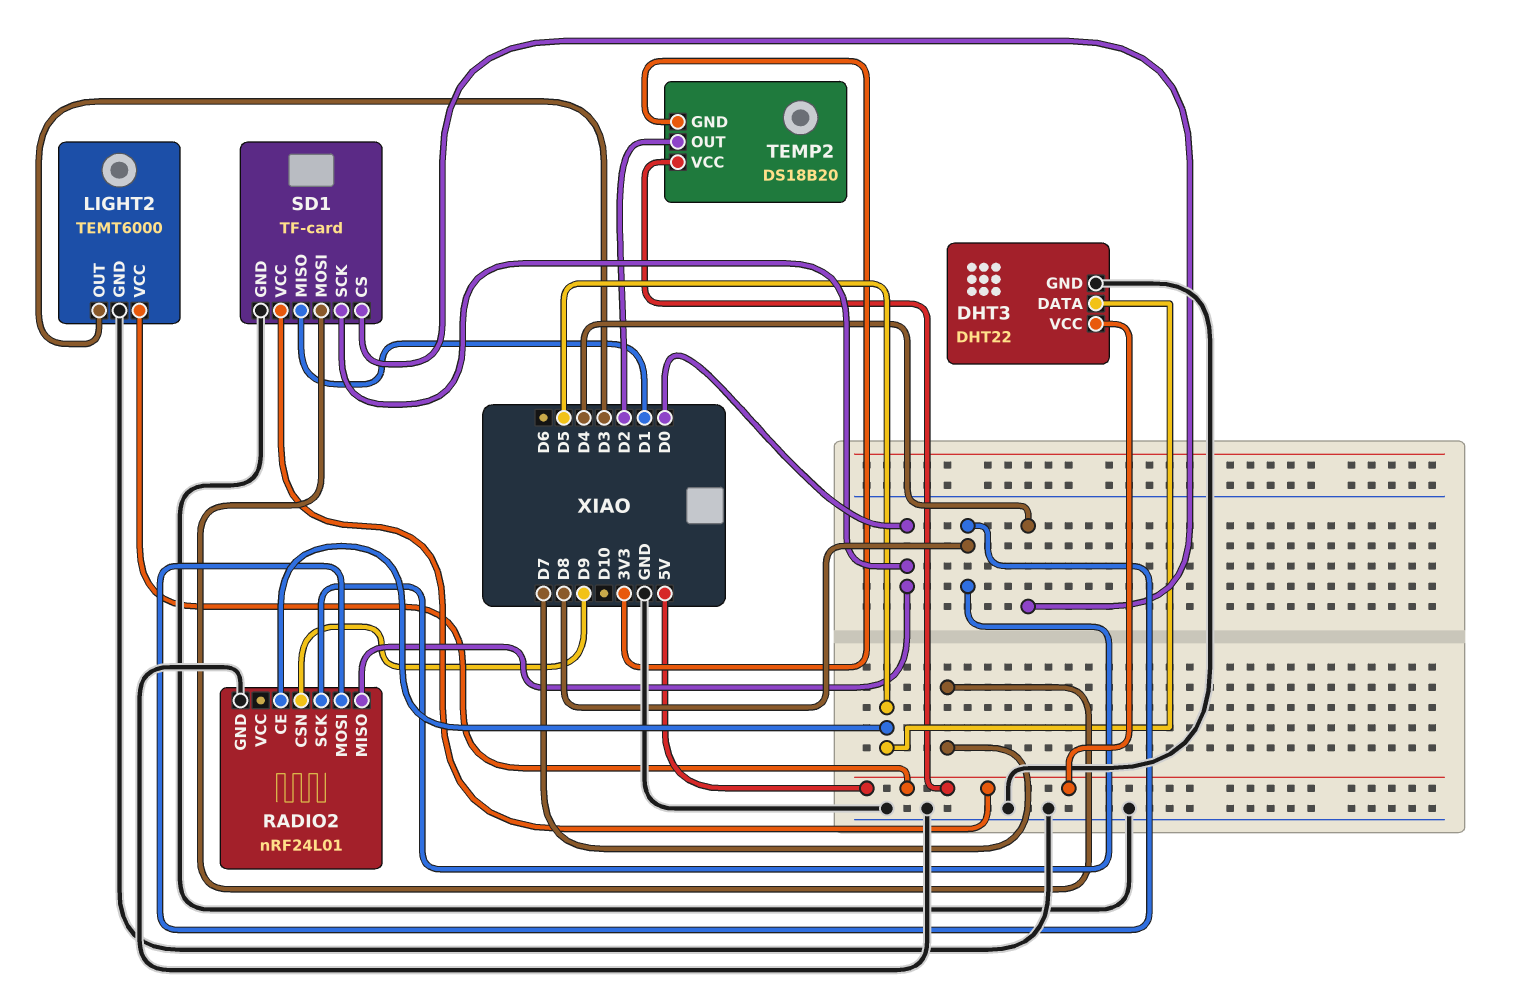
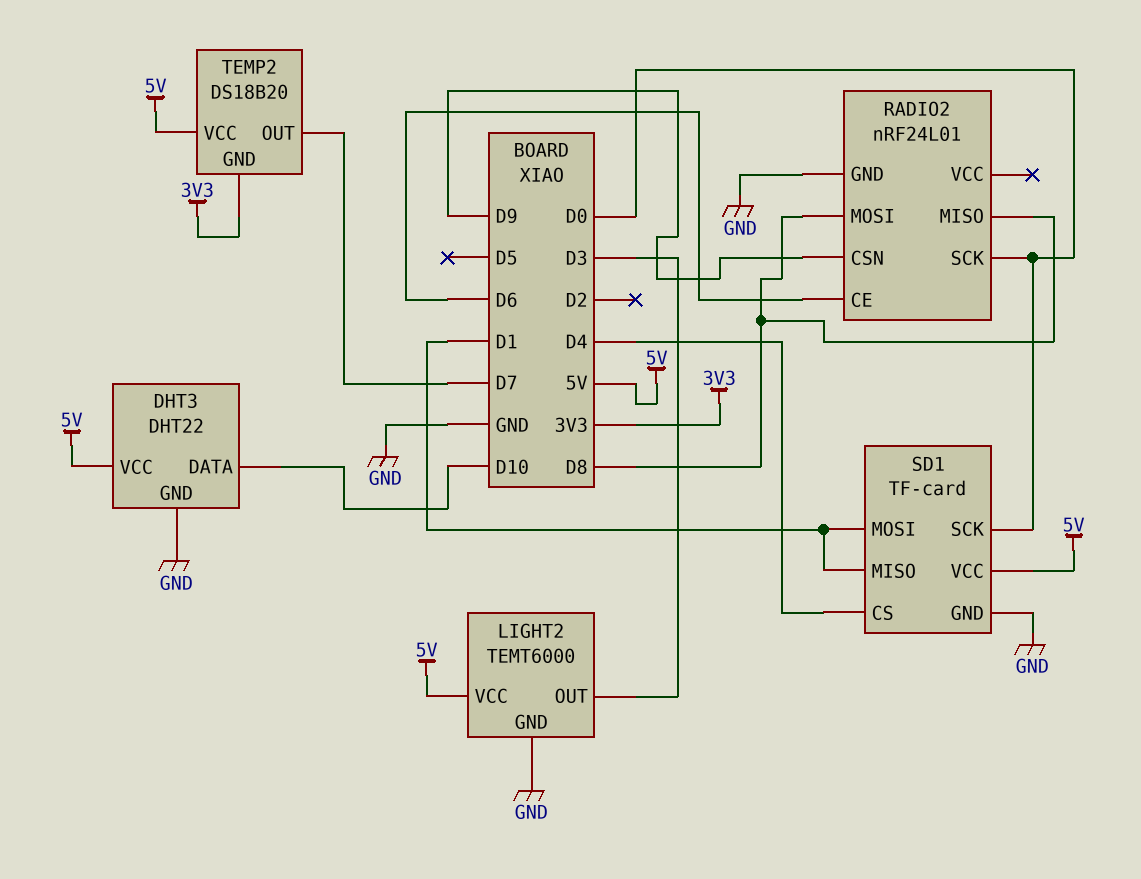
DHT3 pin DATA: D5 -> D10
RADIO2 pin CE: D5 -> D6
RADIO2 pin MISO: D0 -> D8
RADIO2 pin SCK: D8 -> D0
SD1 pin MOSI: D7 -> D1
TEMP2 pin OUT: D2 -> D7

